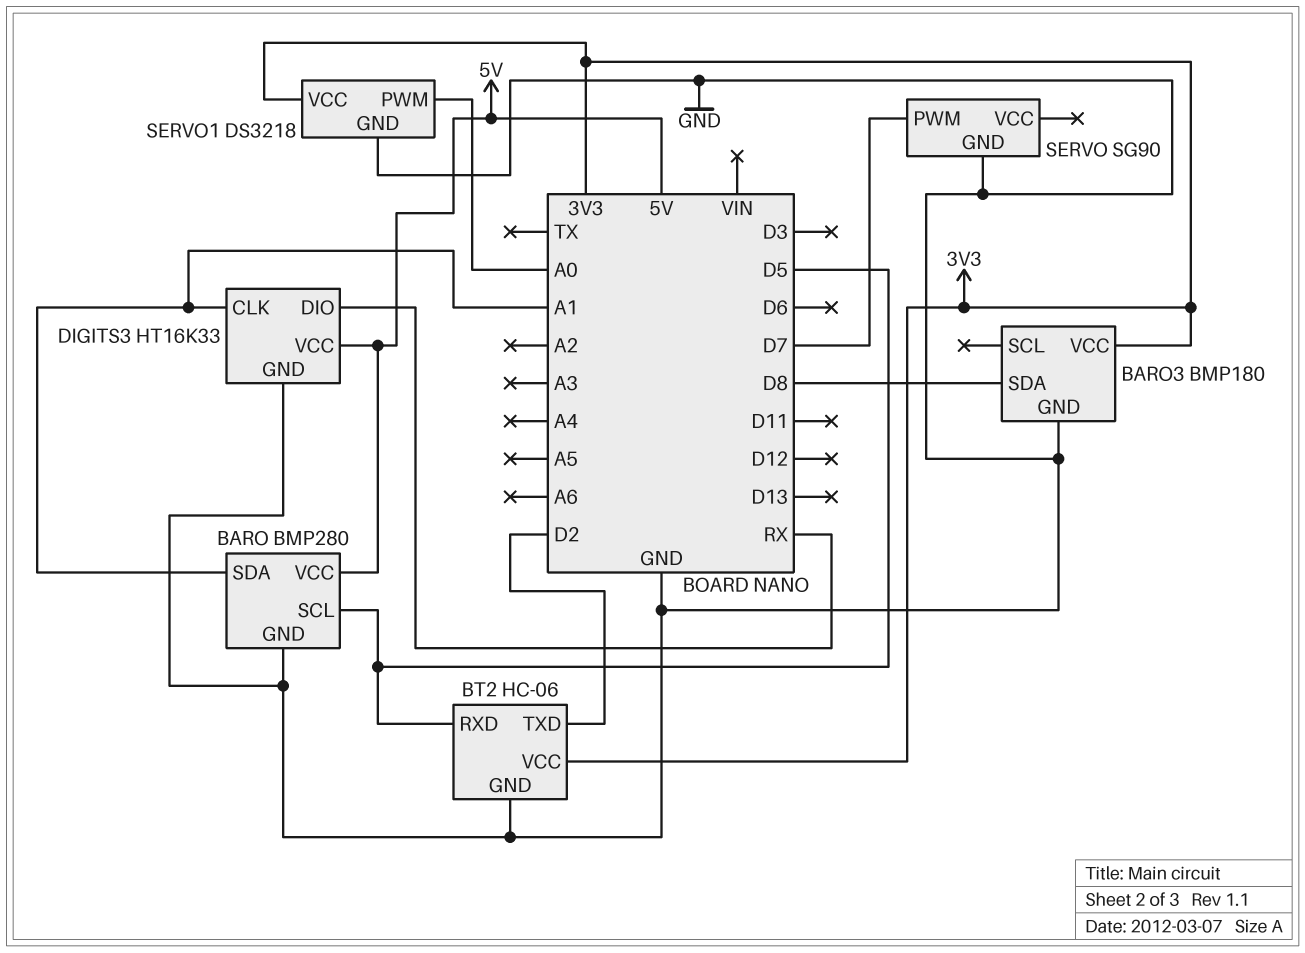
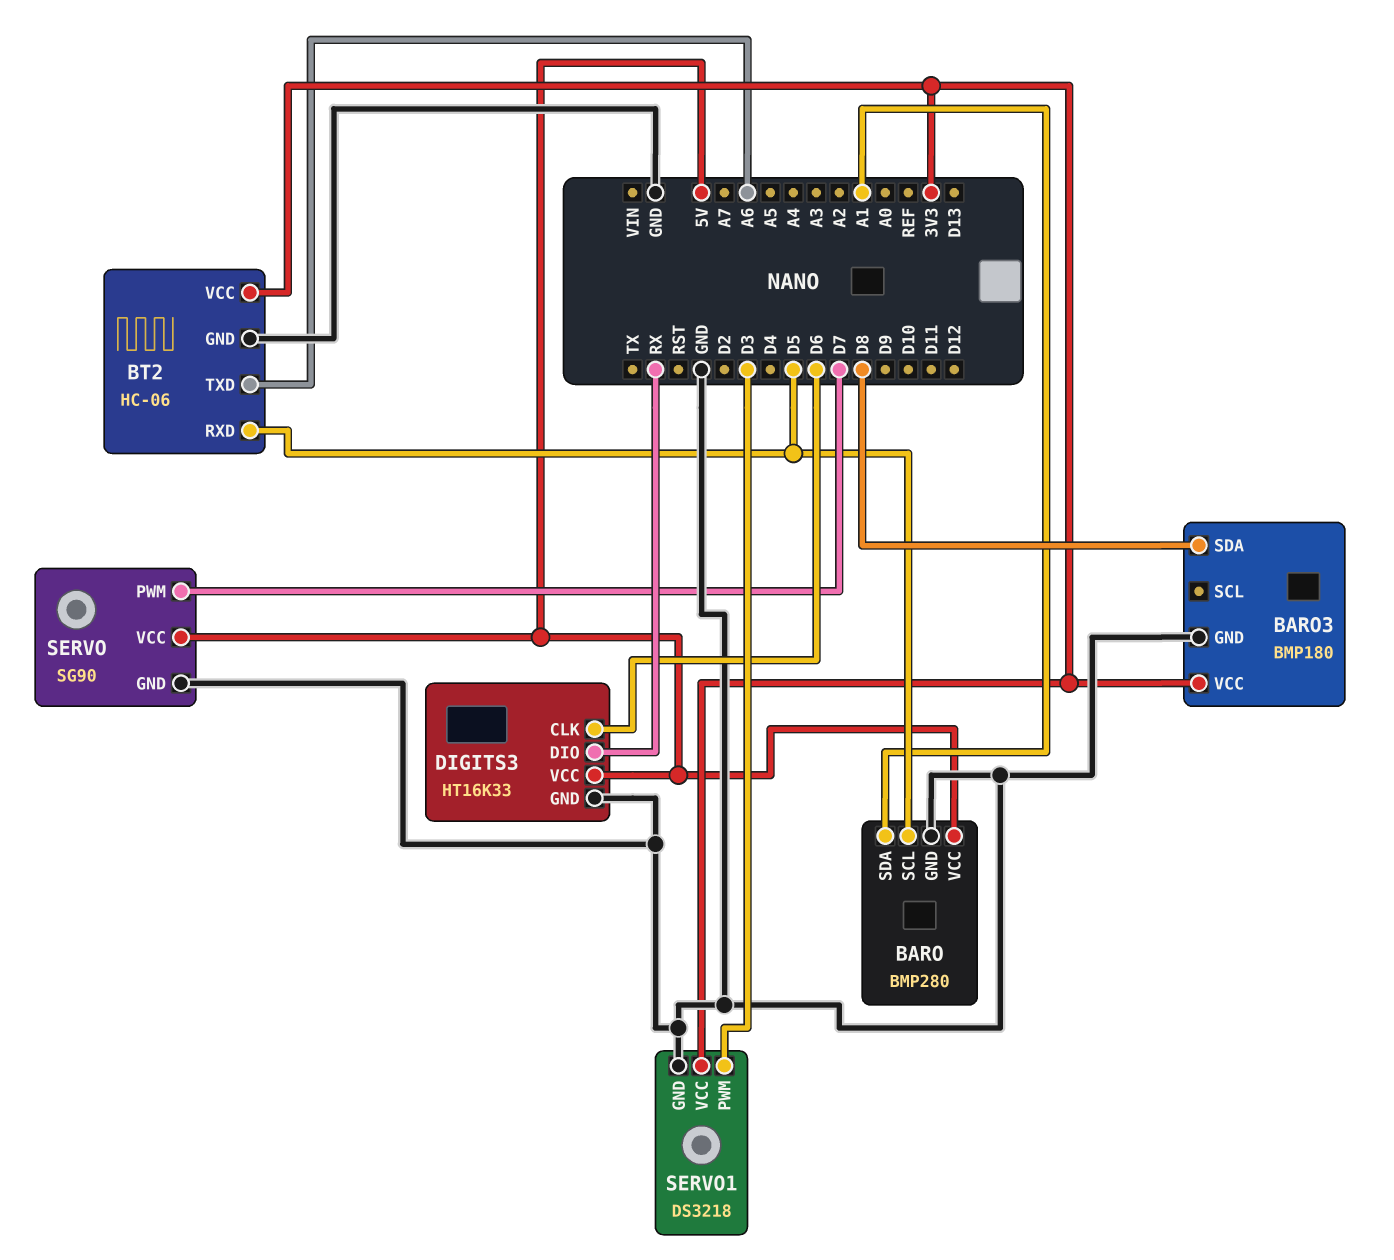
BT2 pin TXD: D2 -> A6
DIGITS3 pin CLK: A1 -> D6
SERVO pin VCC: none -> 5V
SERVO1 pin PWM: A0 -> D3

